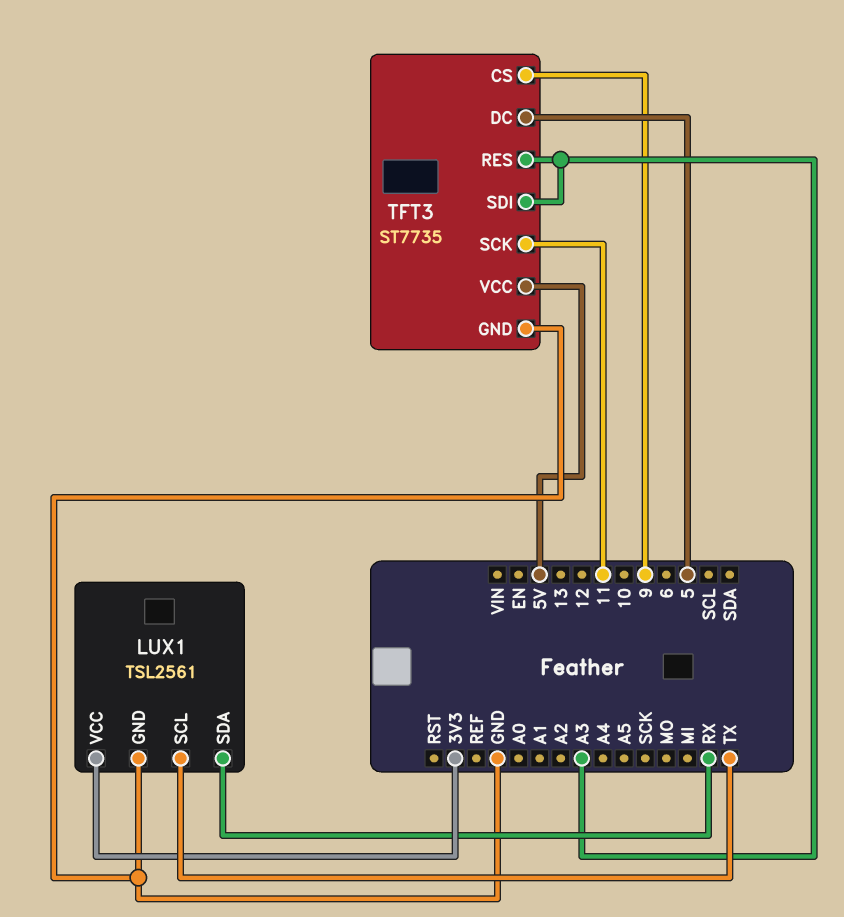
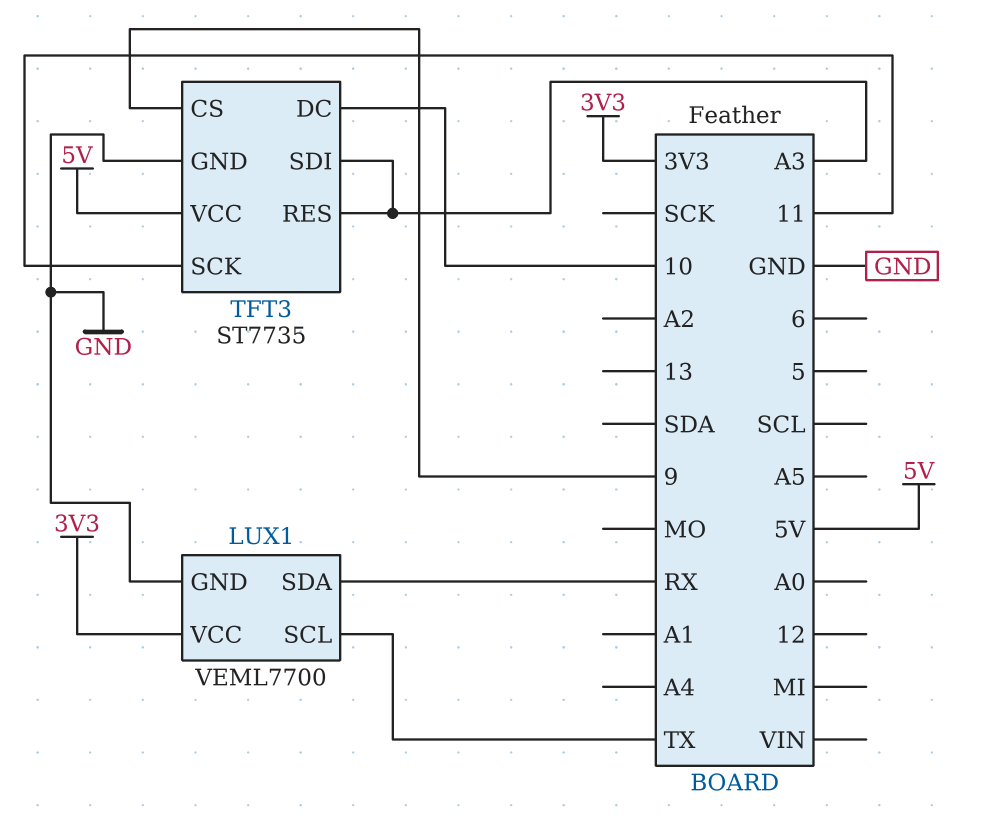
LUX1: TSL2561 -> VEML7700
TFT3 pin DC: 5 -> 10

